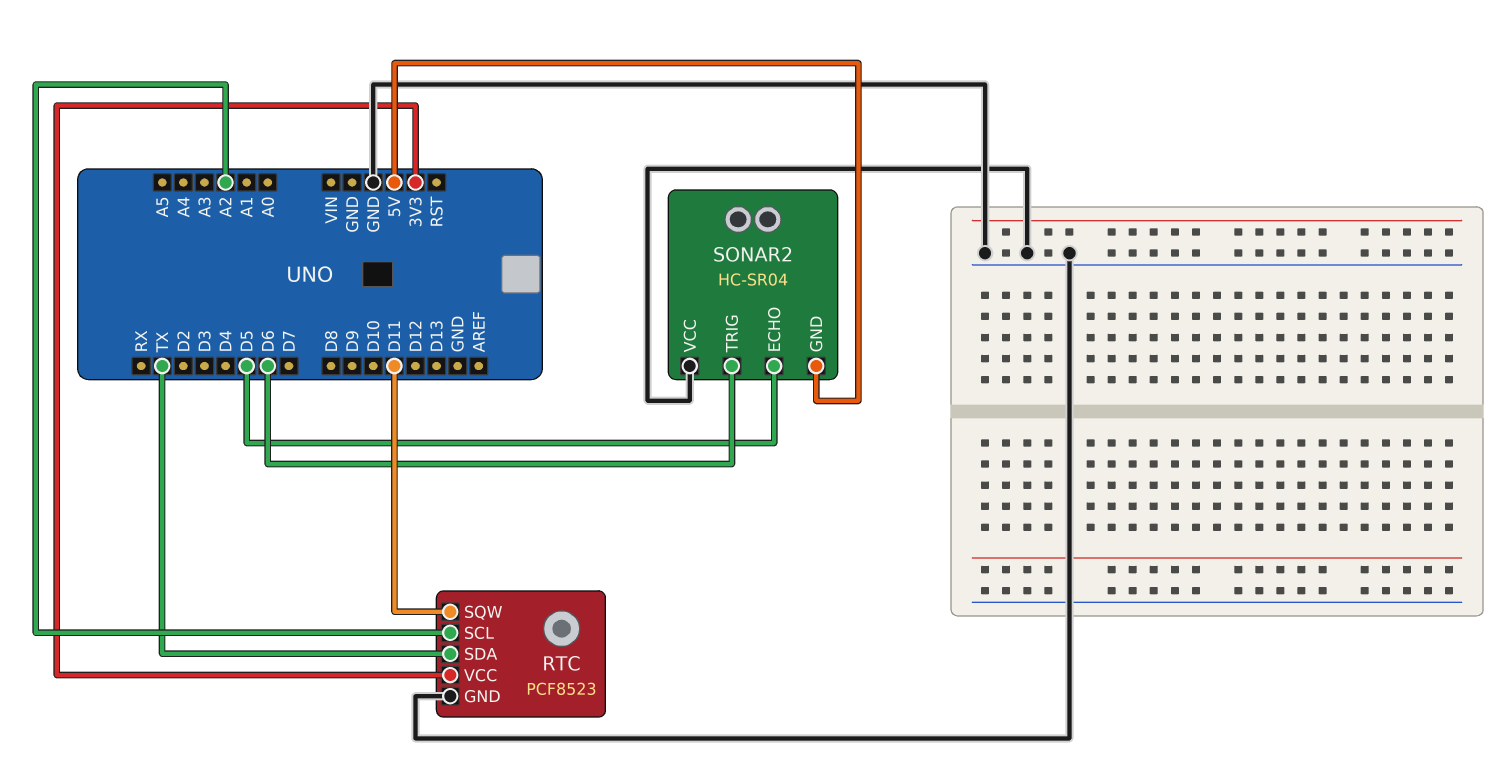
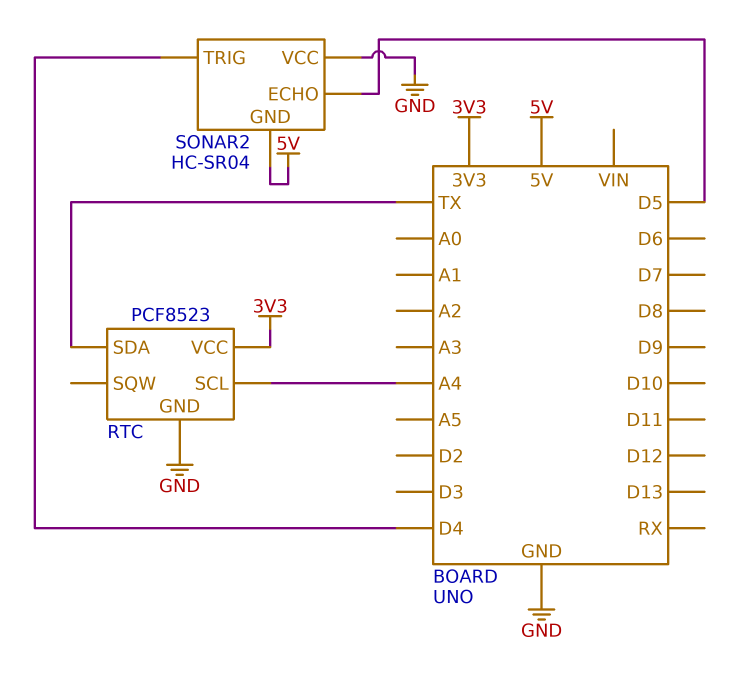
RTC pin SCL: A2 -> A4
RTC pin SQW: D11 -> none
SONAR2 pin TRIG: D6 -> D4

